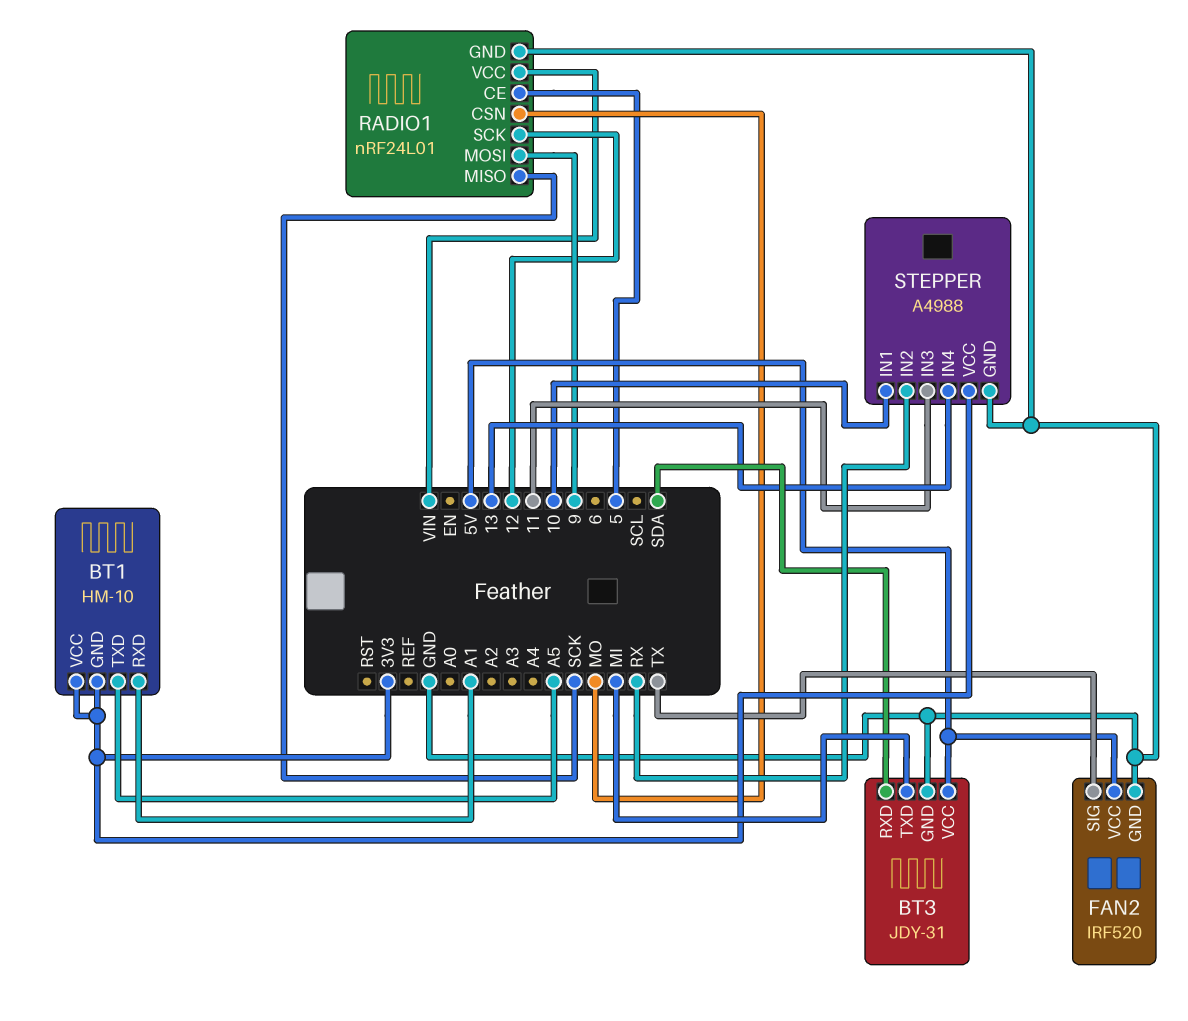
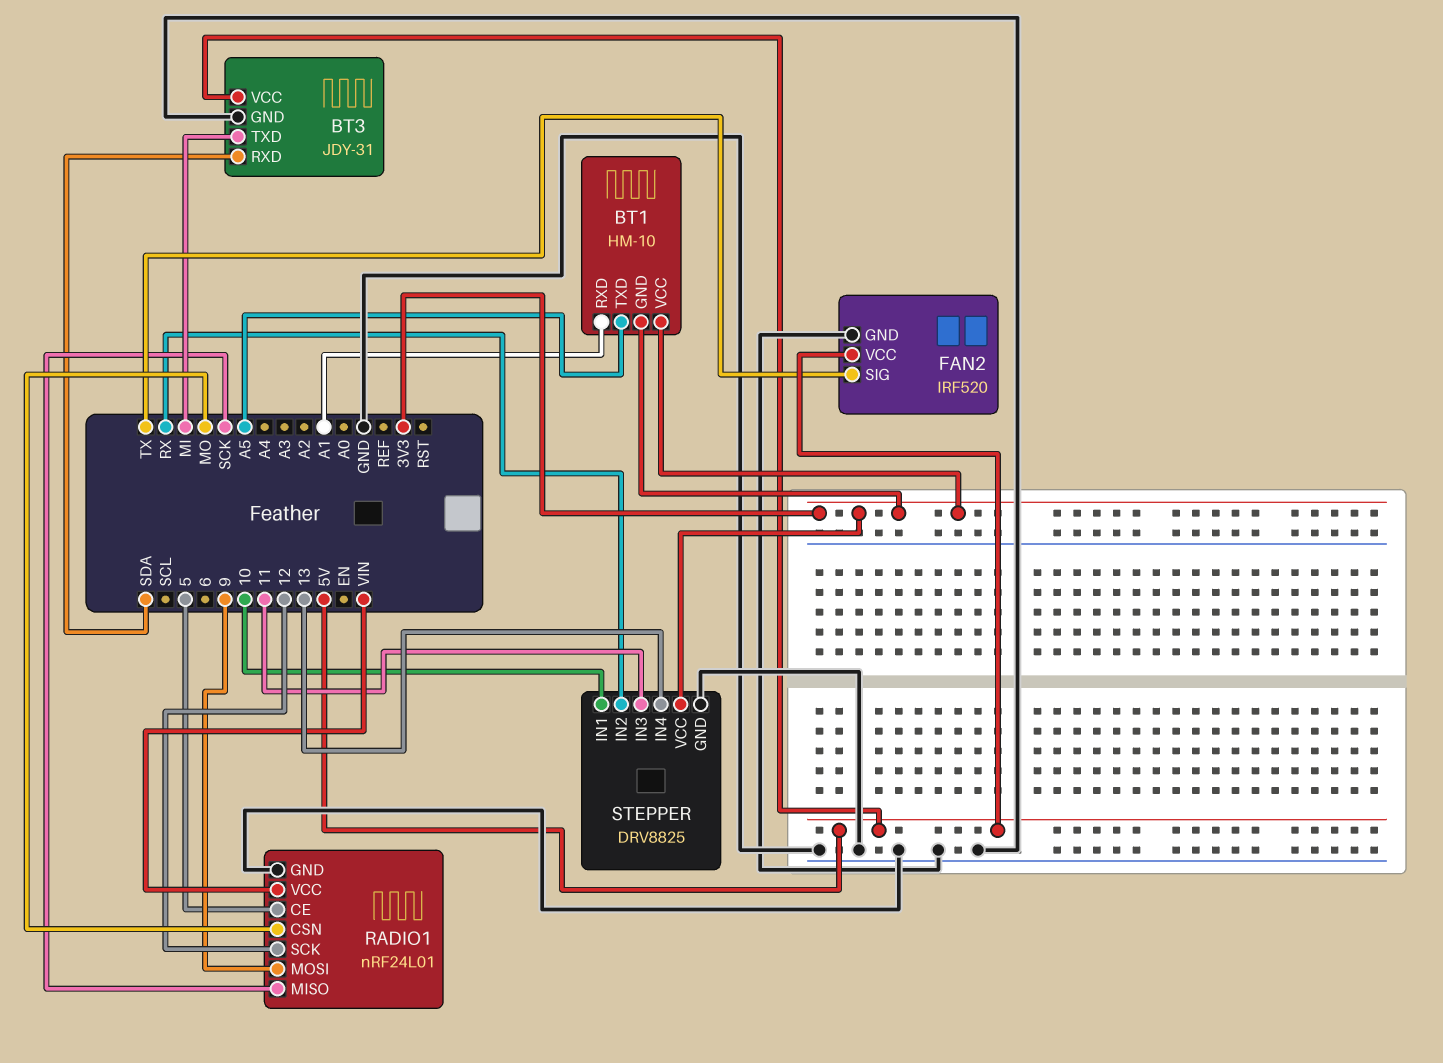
STEPPER: A4988 -> DRV8825

